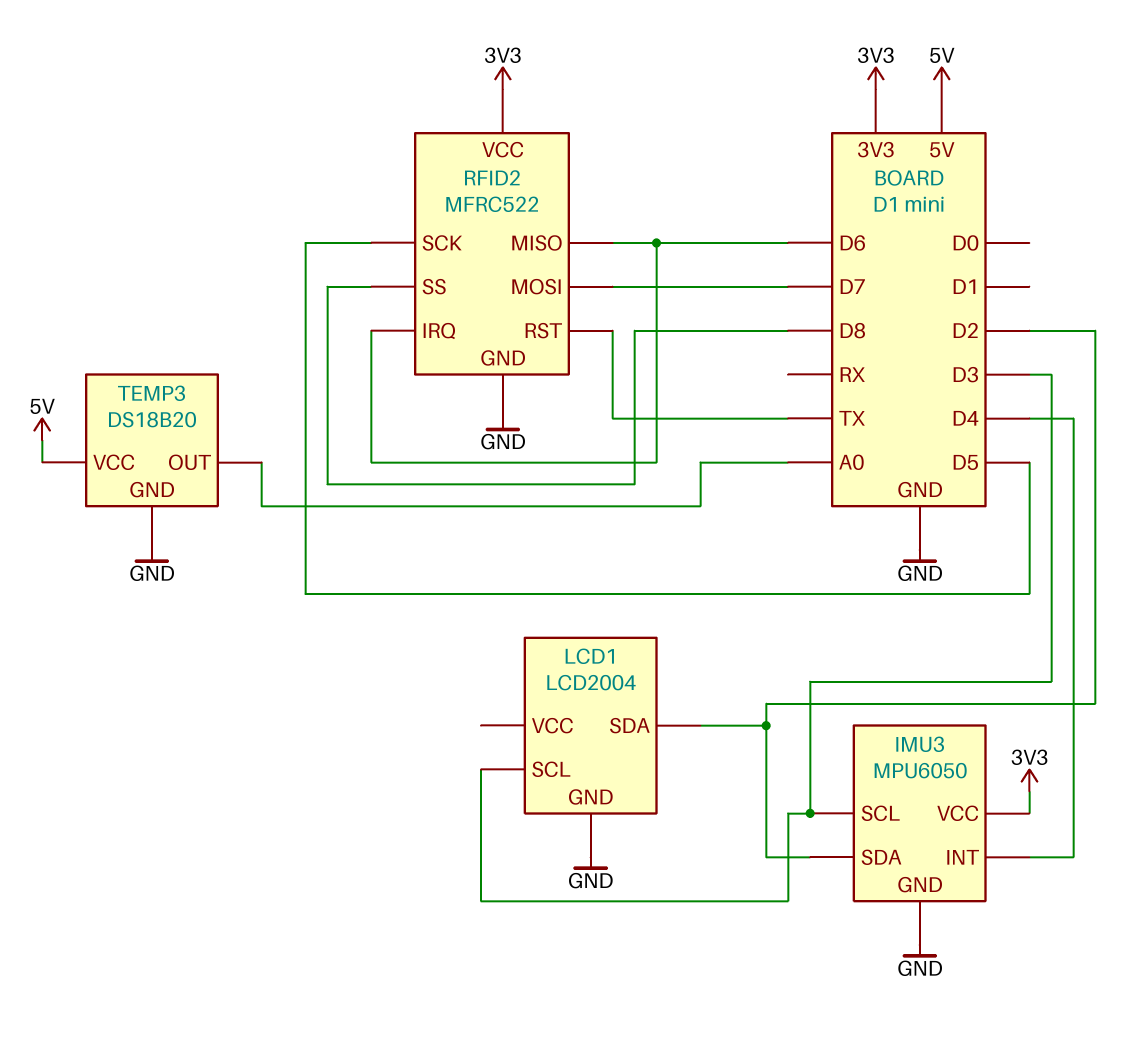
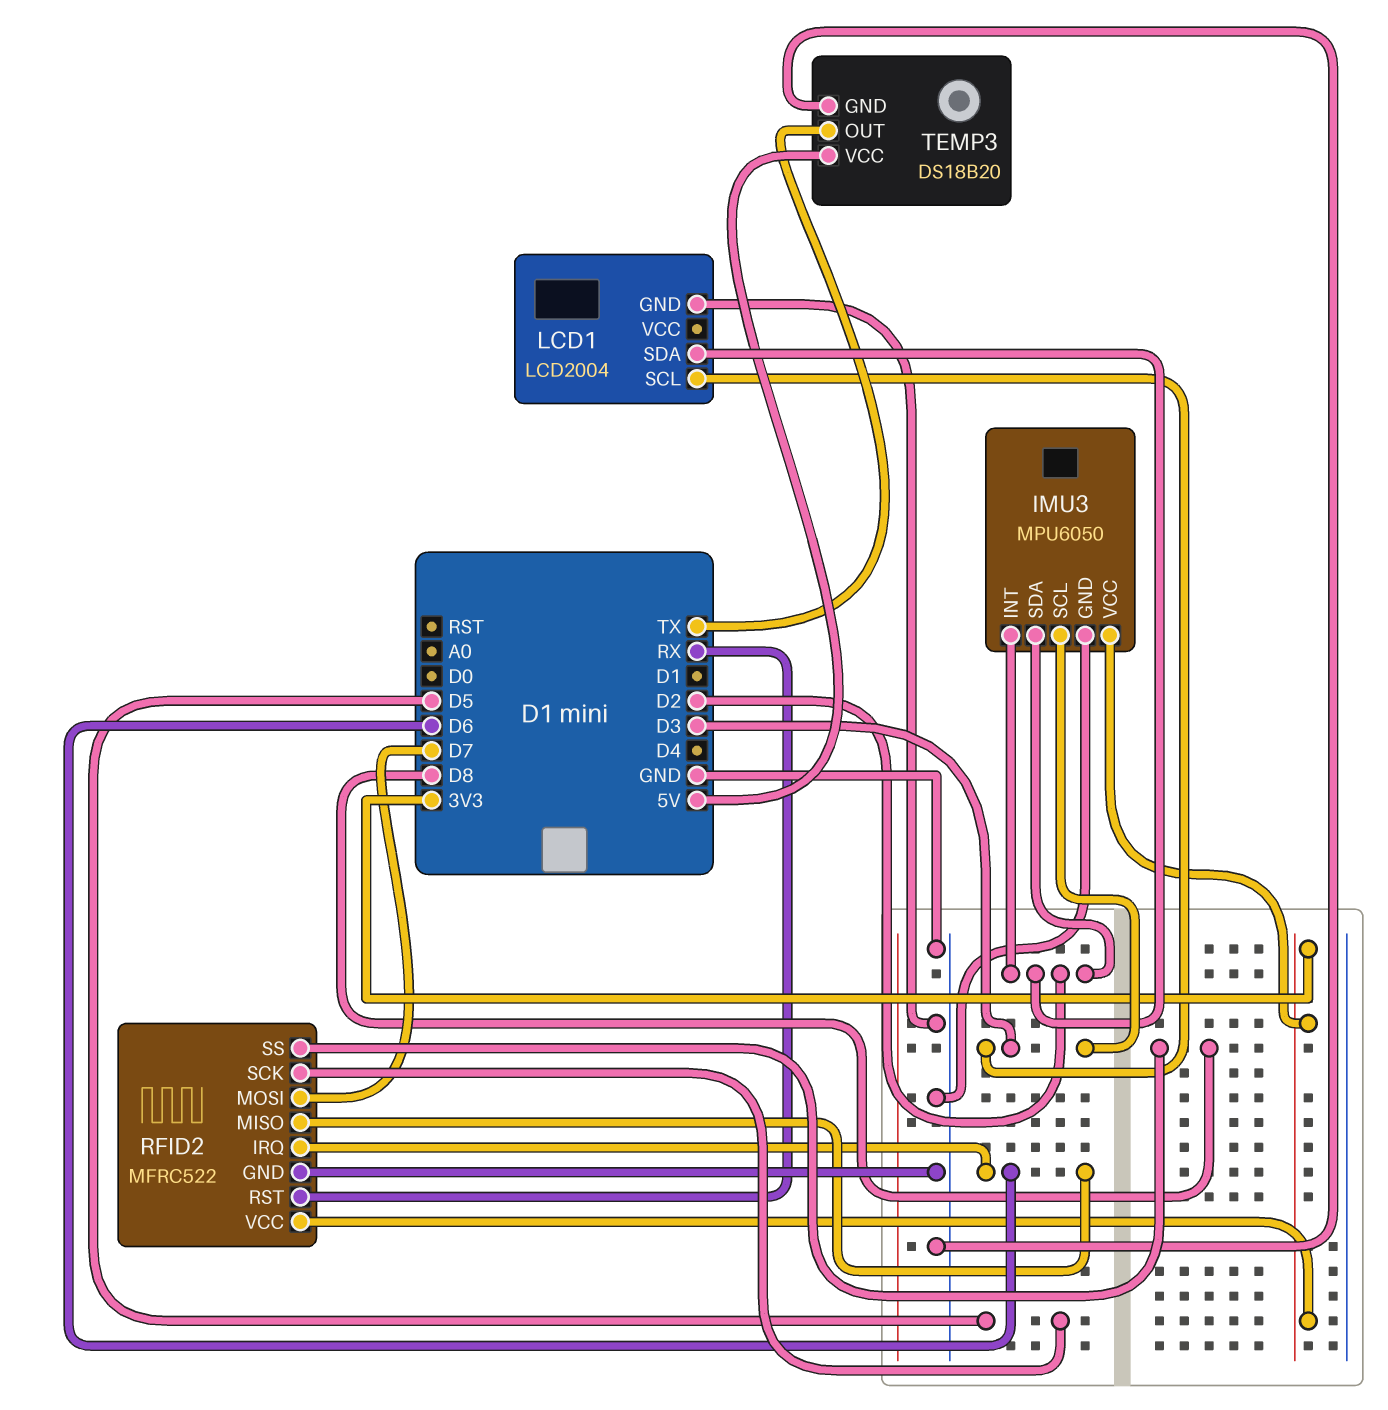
IMU3 pin INT: D4 -> D2
RFID2 pin RST: TX -> RX
TEMP3 pin OUT: A0 -> TX

